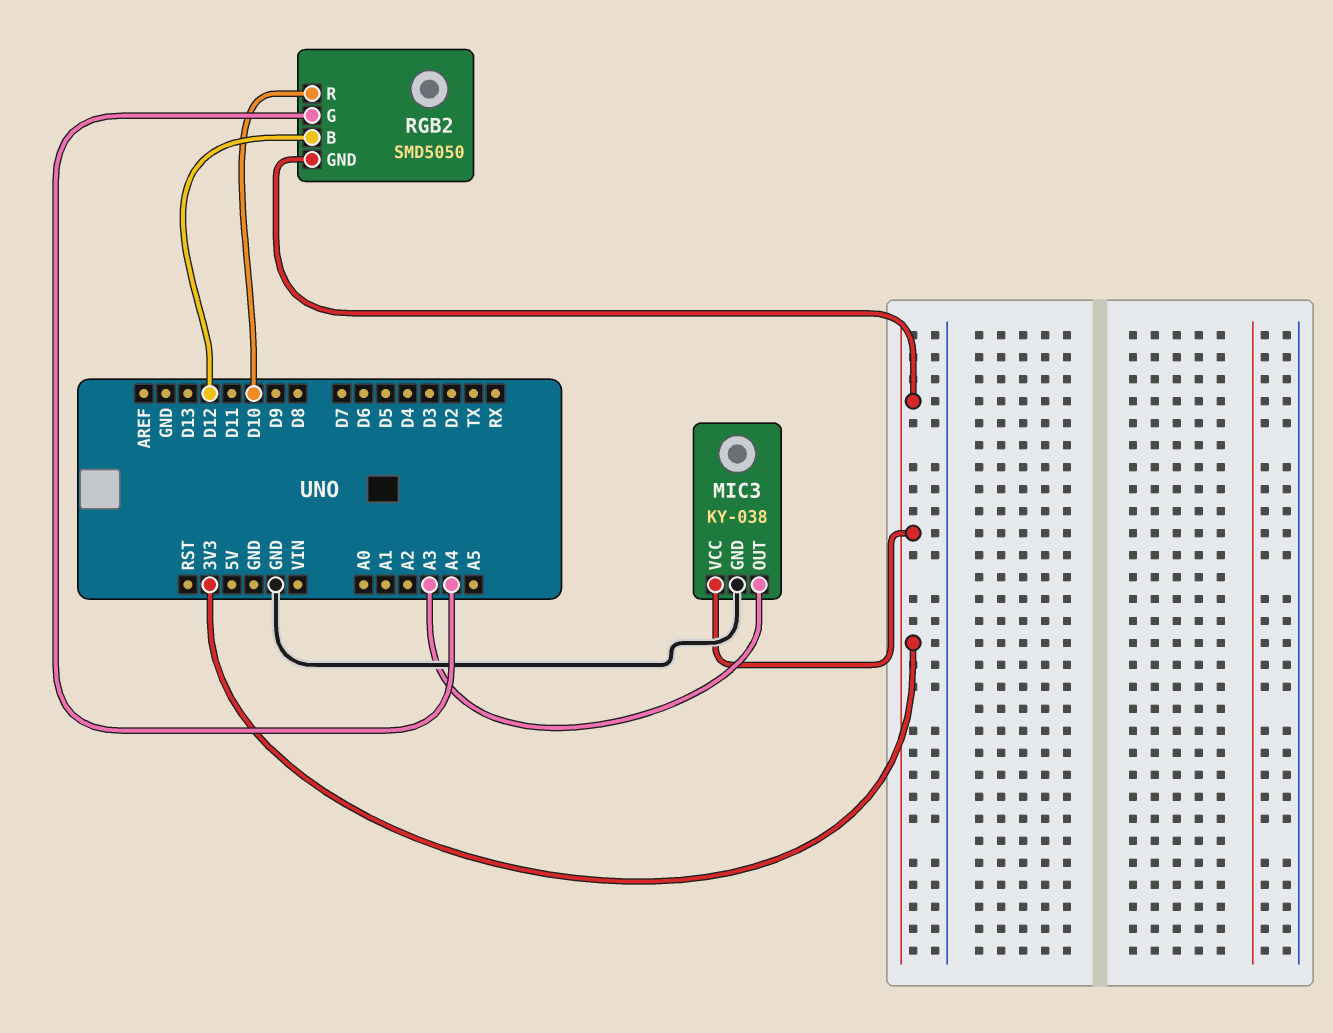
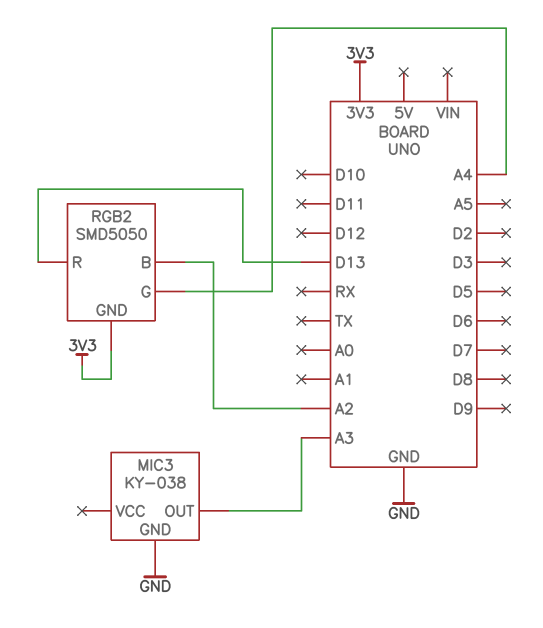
MIC3 pin VCC: 3V3 -> none
RGB2 pin B: D12 -> A2
RGB2 pin R: D10 -> D13

